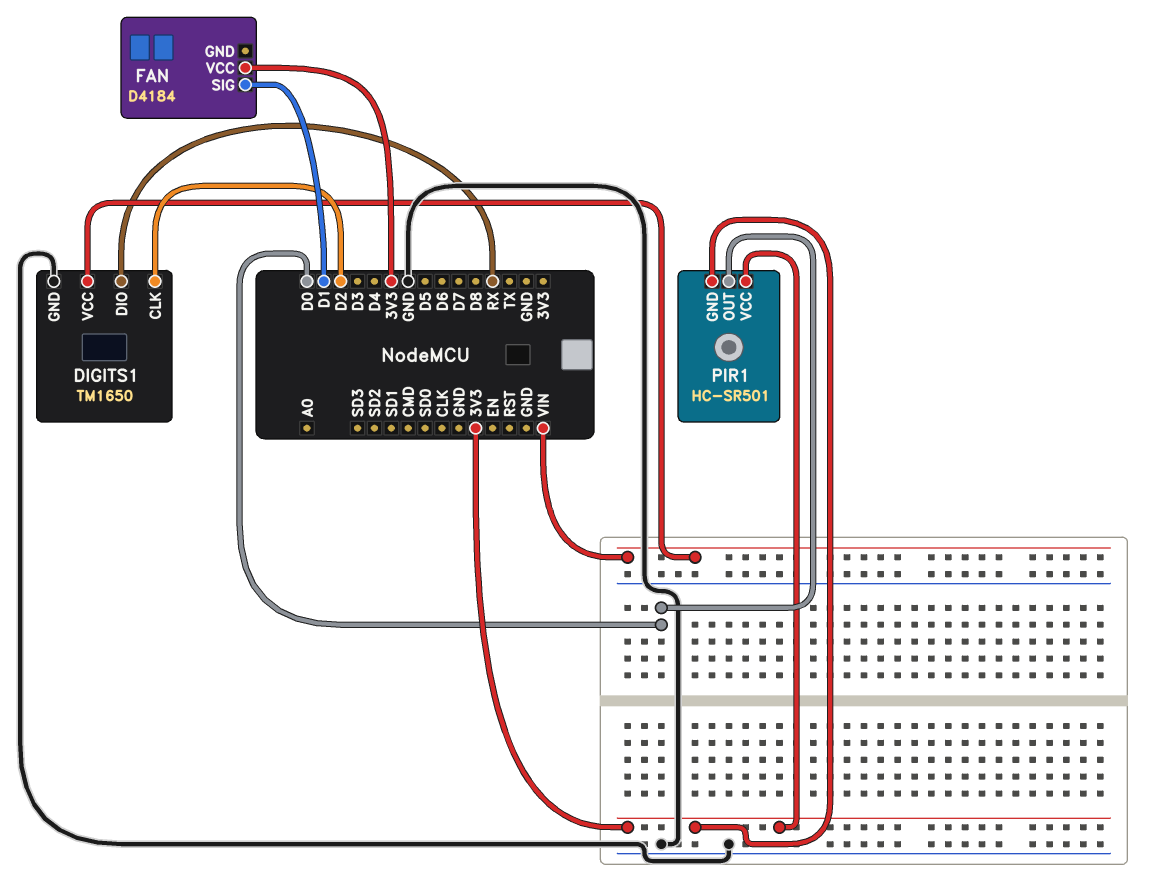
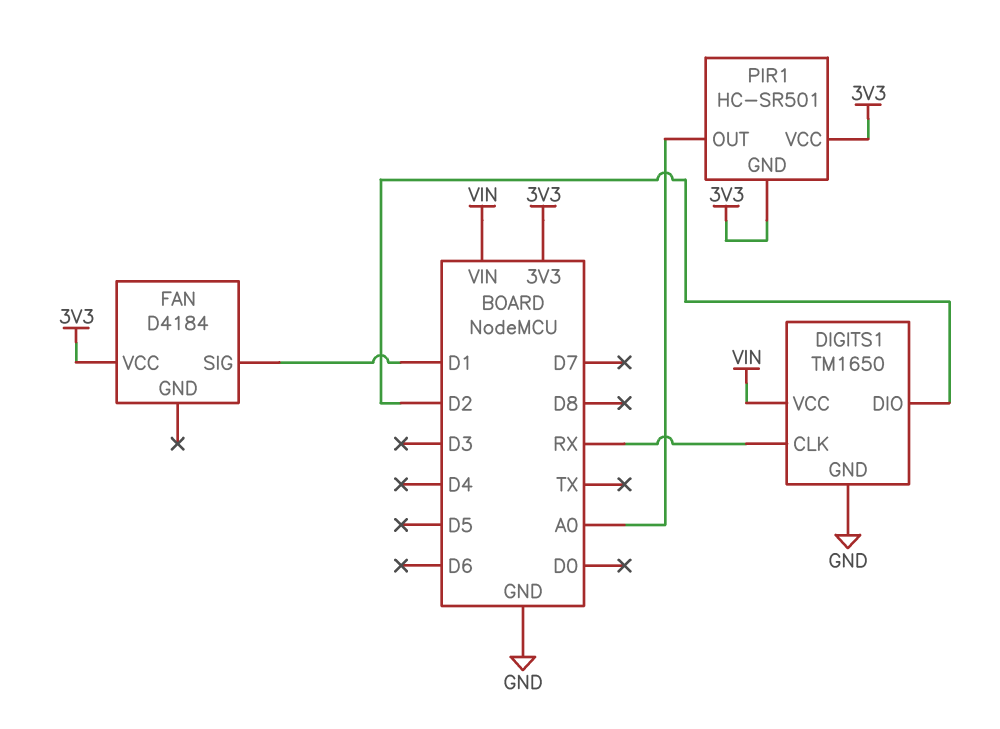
DIGITS1 pin CLK: D2 -> RX
DIGITS1 pin DIO: RX -> D2
PIR1 pin OUT: D0 -> A0

